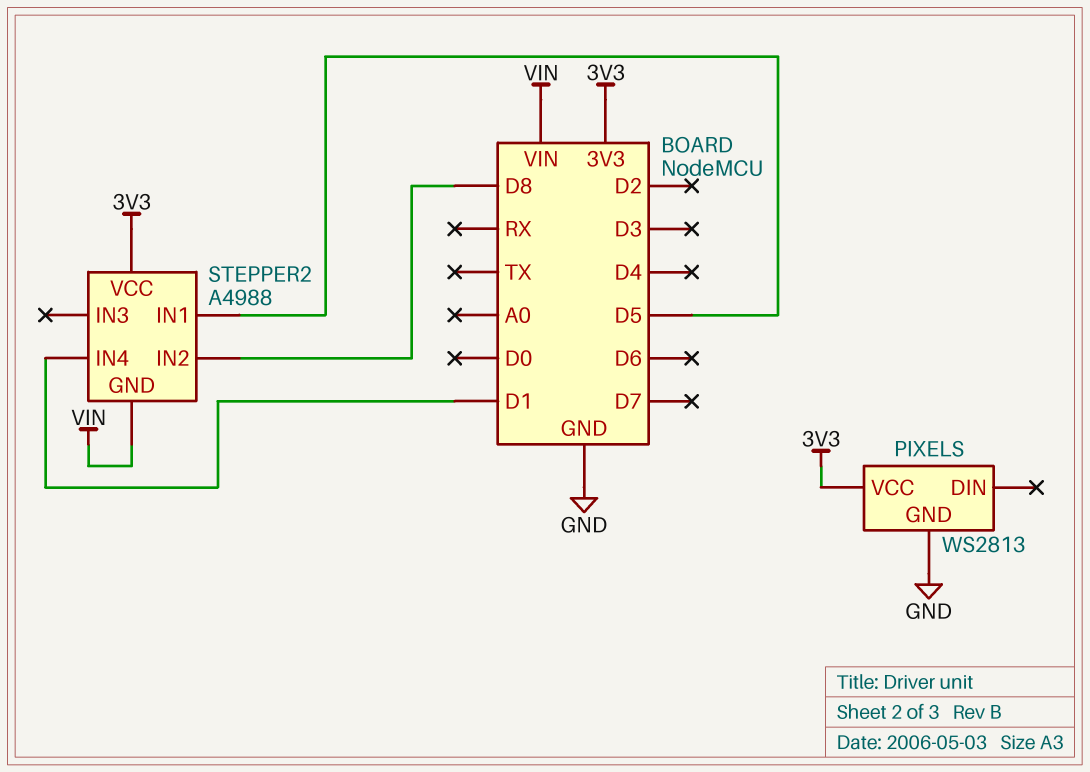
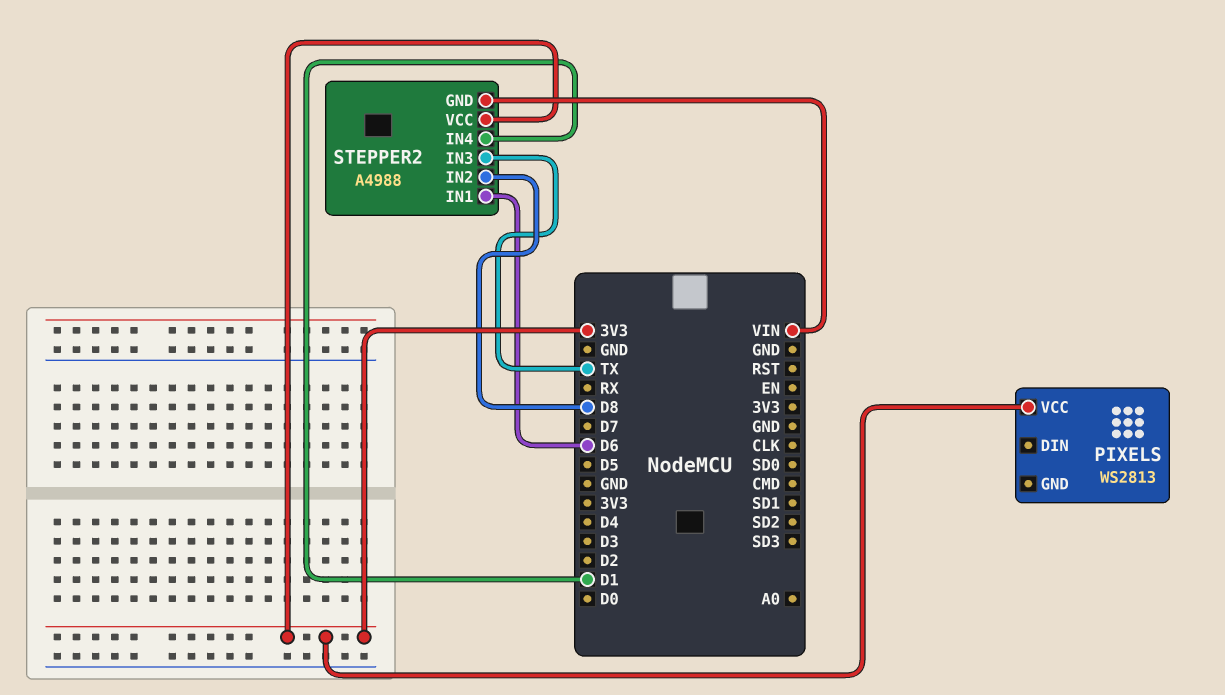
PIXELS pin GND: GND -> none
STEPPER2 pin IN1: D5 -> D6
STEPPER2 pin IN3: none -> TX

